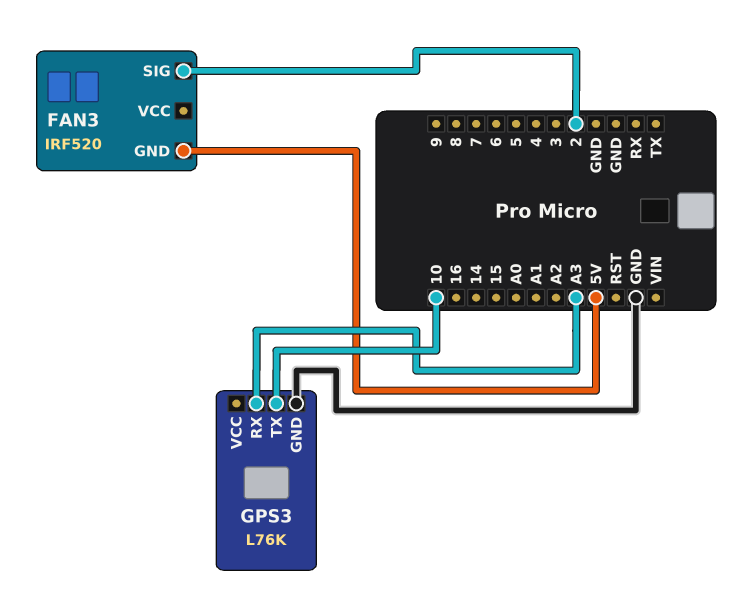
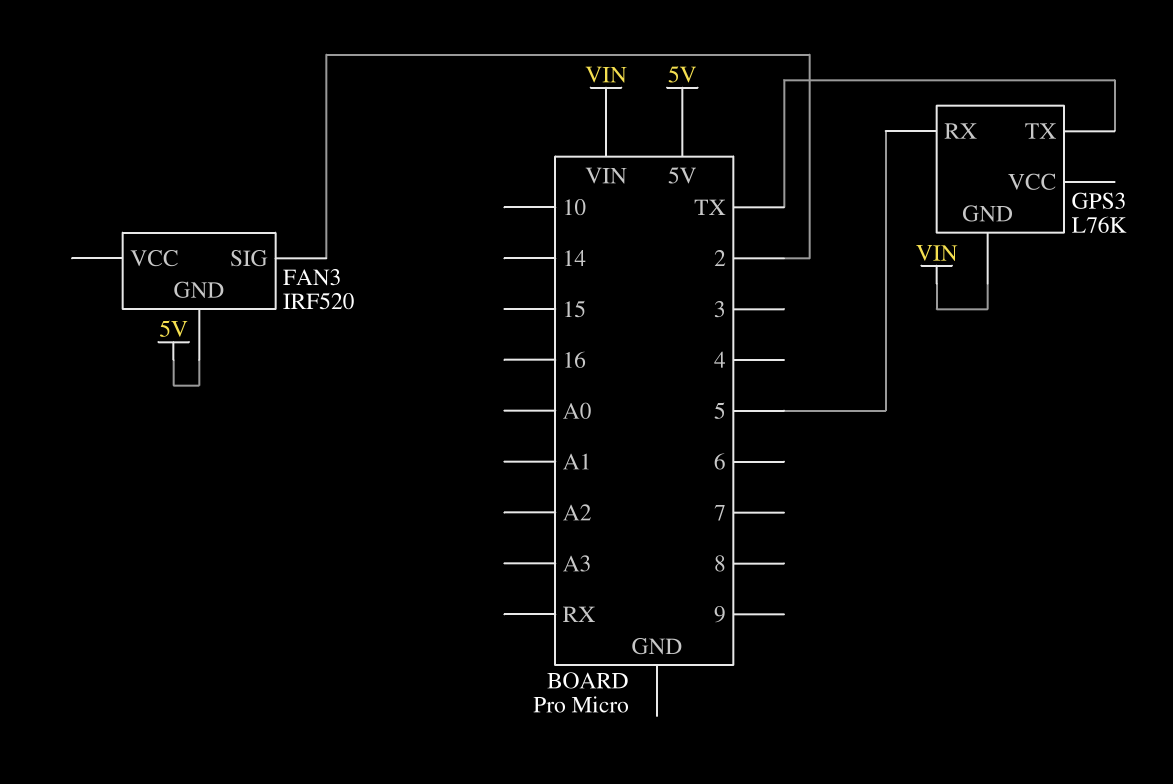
GPS3 pin GND: GND -> VIN
GPS3 pin RX: A3 -> 5
GPS3 pin TX: 10 -> TX

